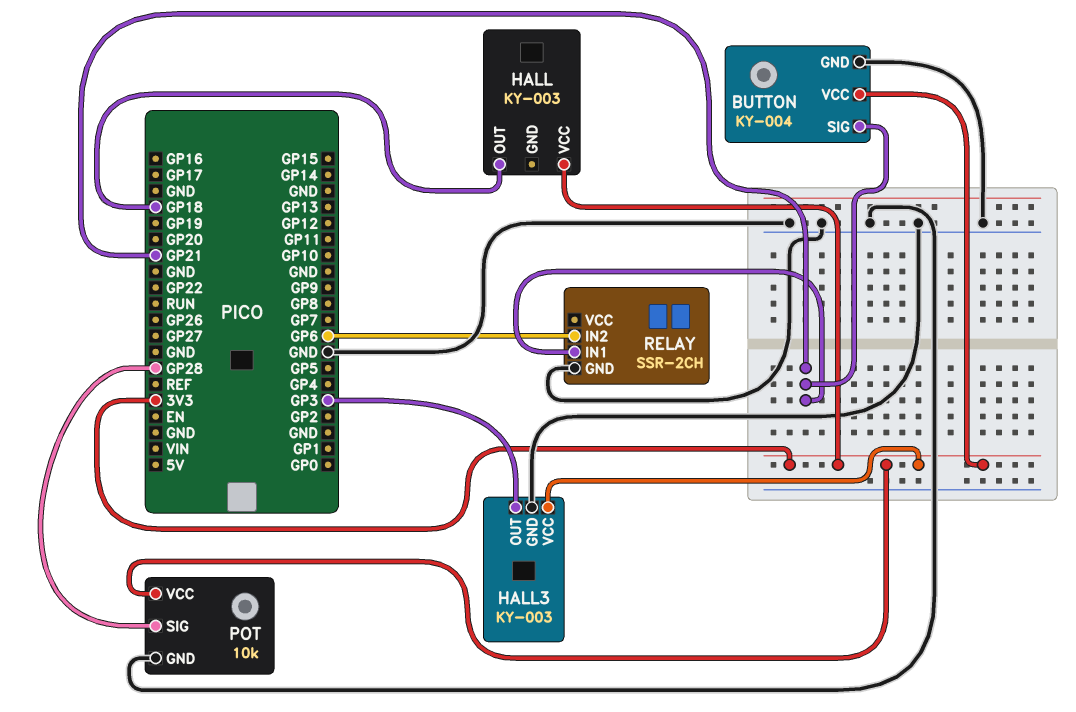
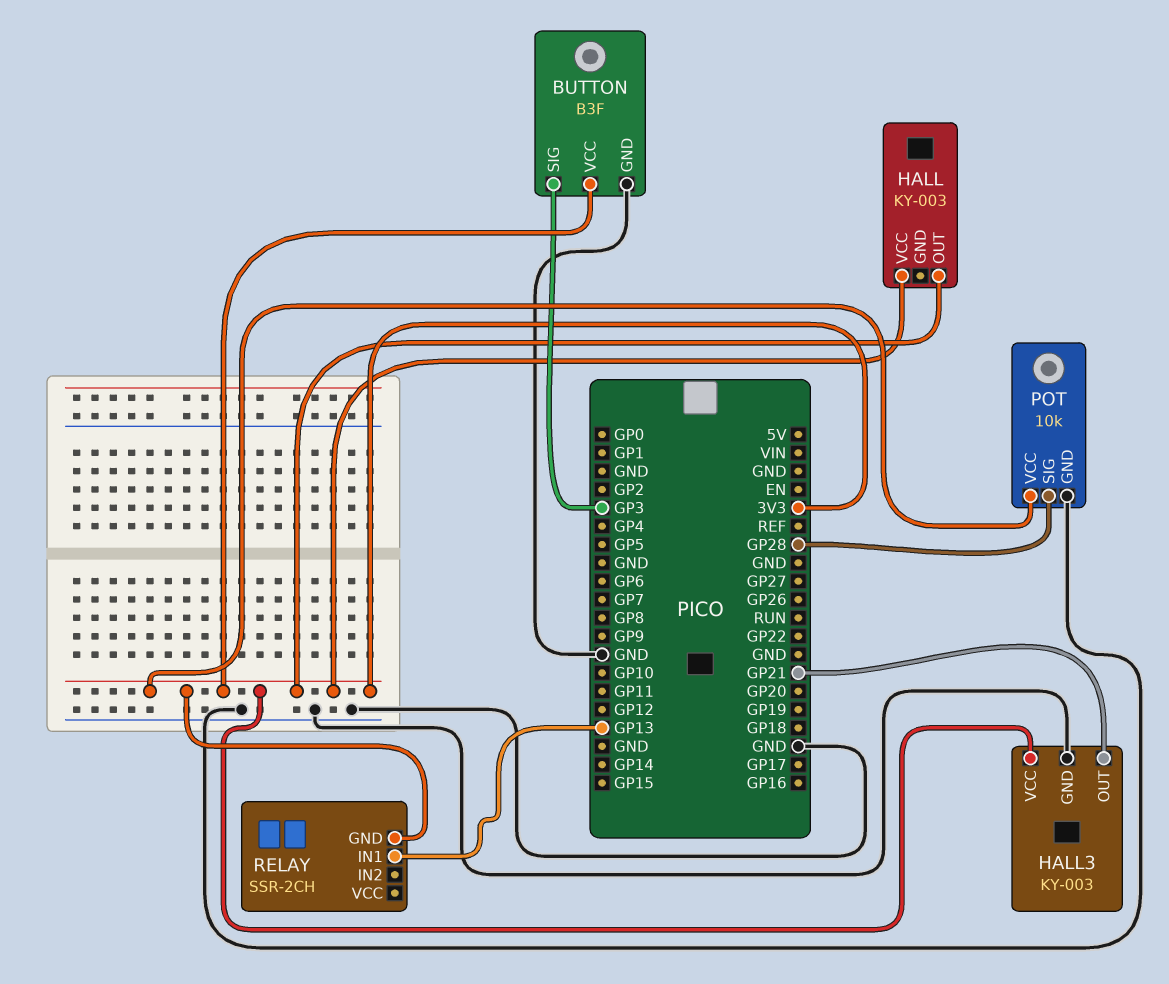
BUTTON: KY-004 -> B3F
BUTTON pin SIG: GP21 -> GP3
HALL pin OUT: GP18 -> 3V3
HALL3 pin OUT: GP3 -> GP21
RELAY pin GND: GND -> 3V3
RELAY pin IN1: GP21 -> GP13
RELAY pin IN2: GP6 -> none

